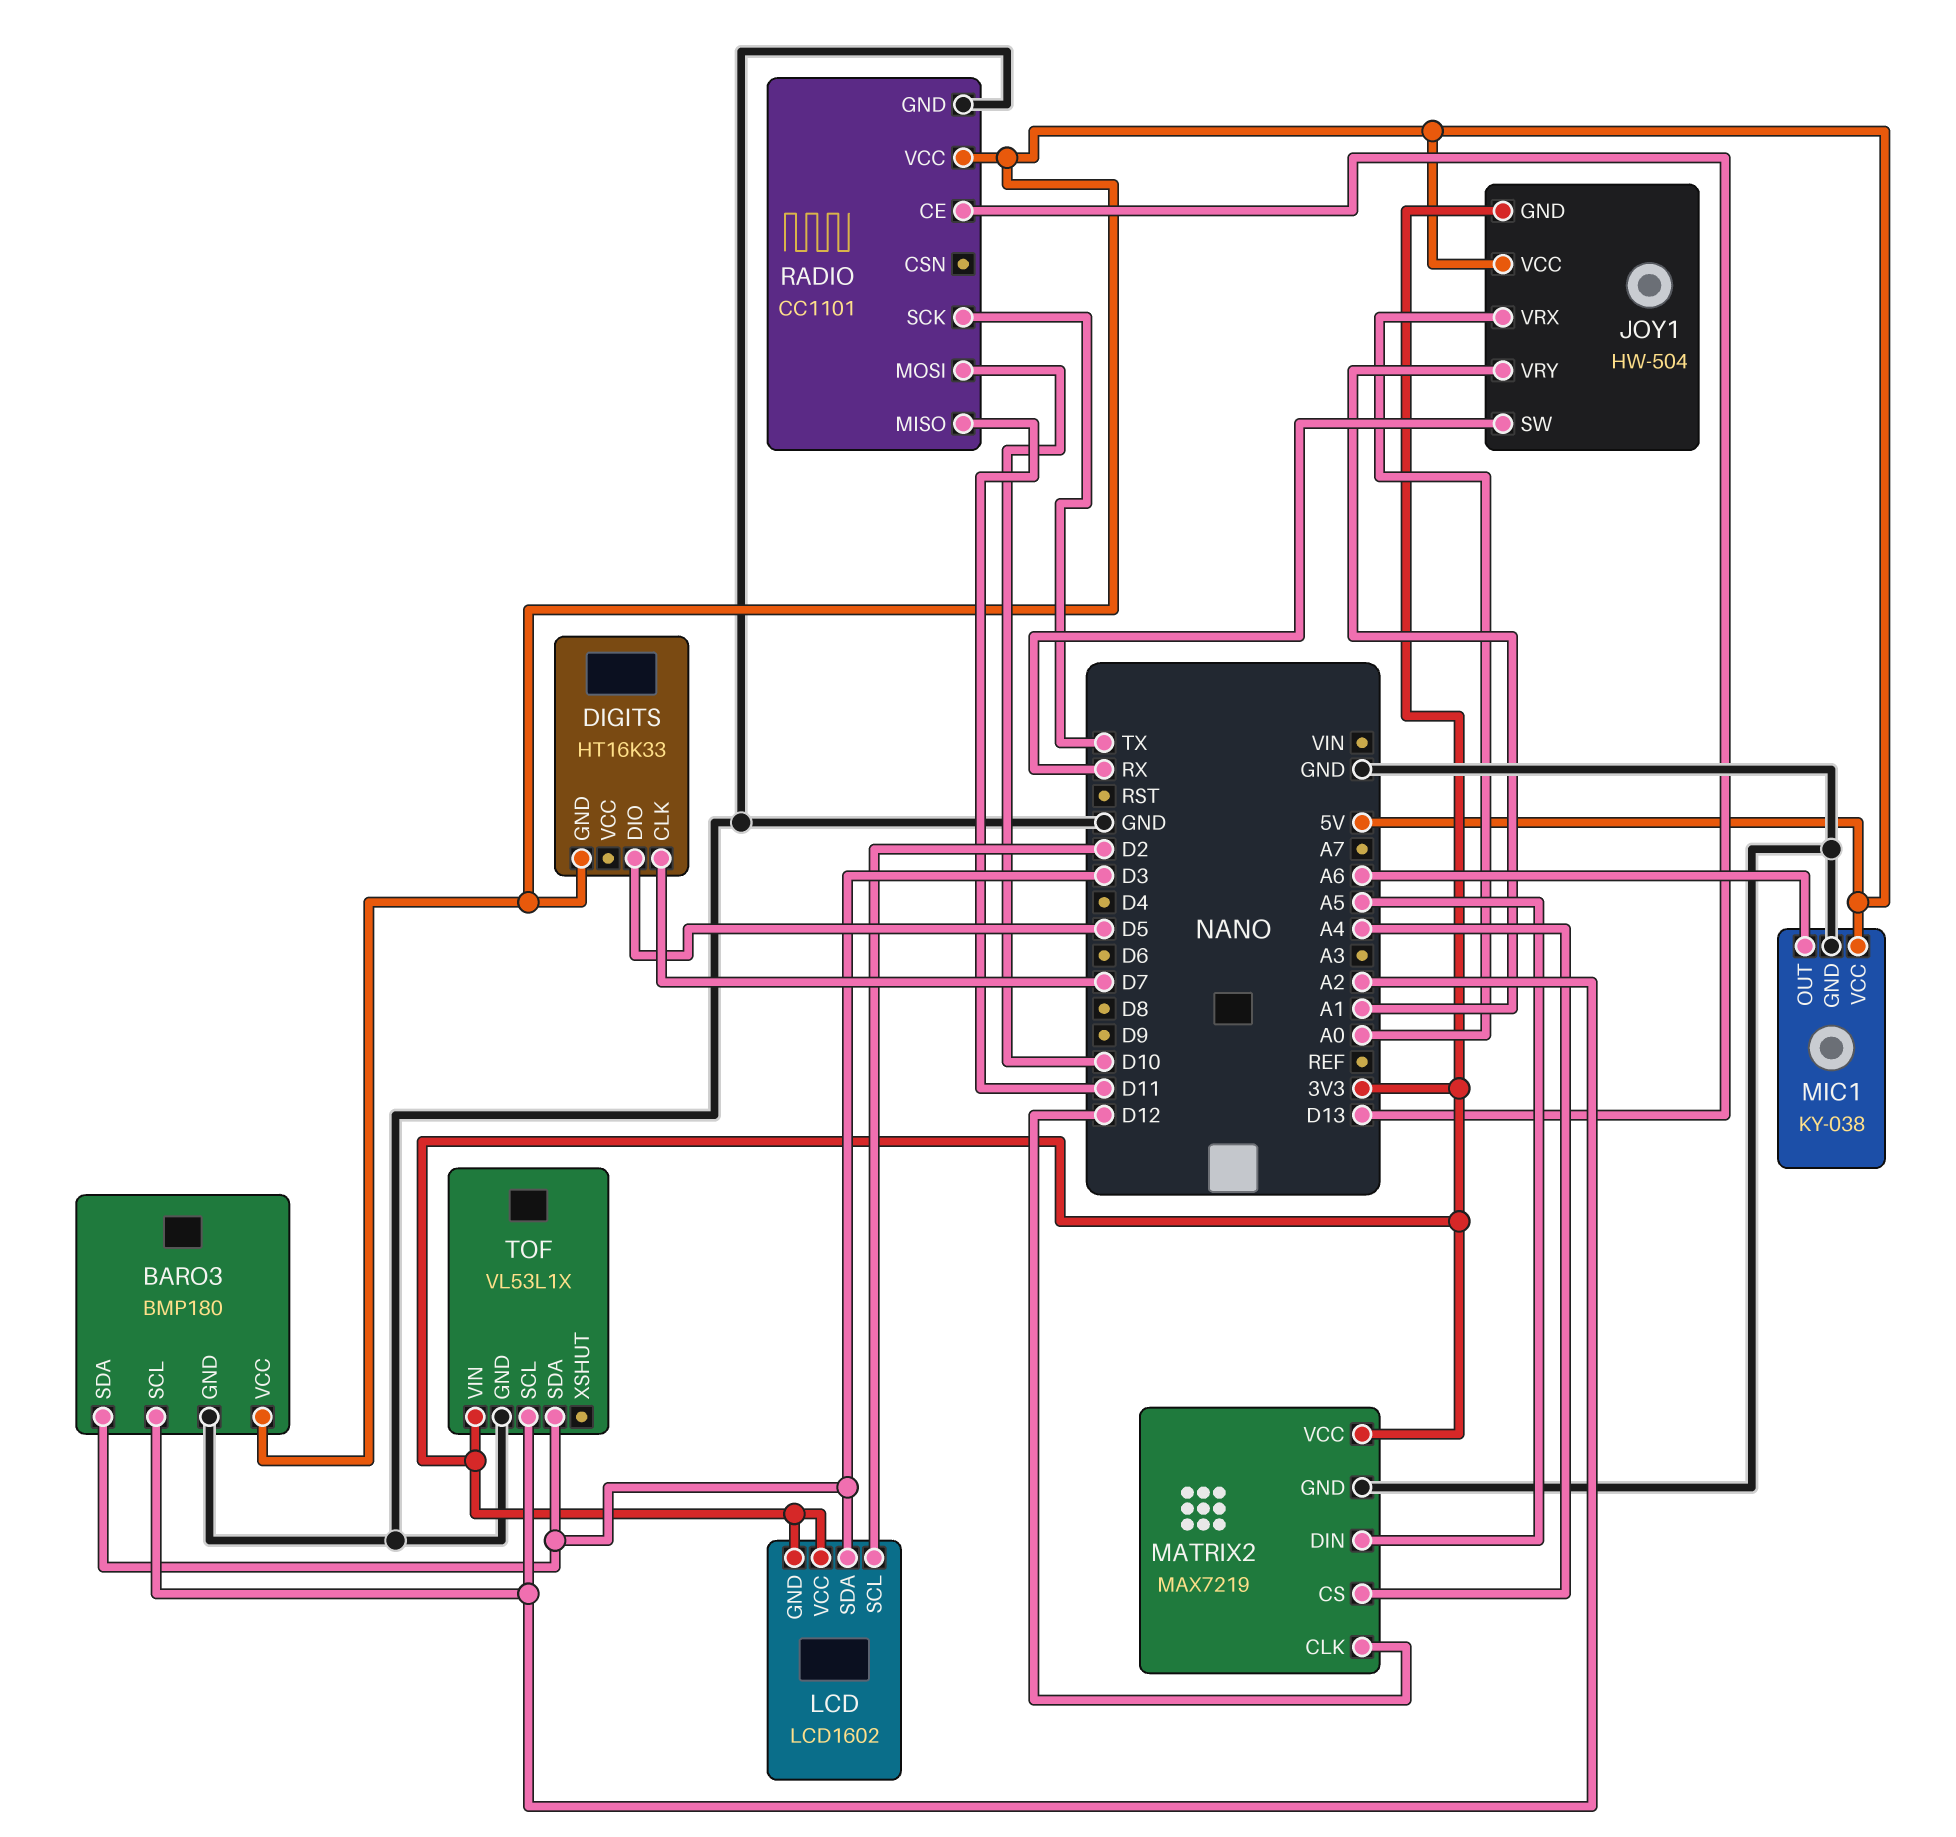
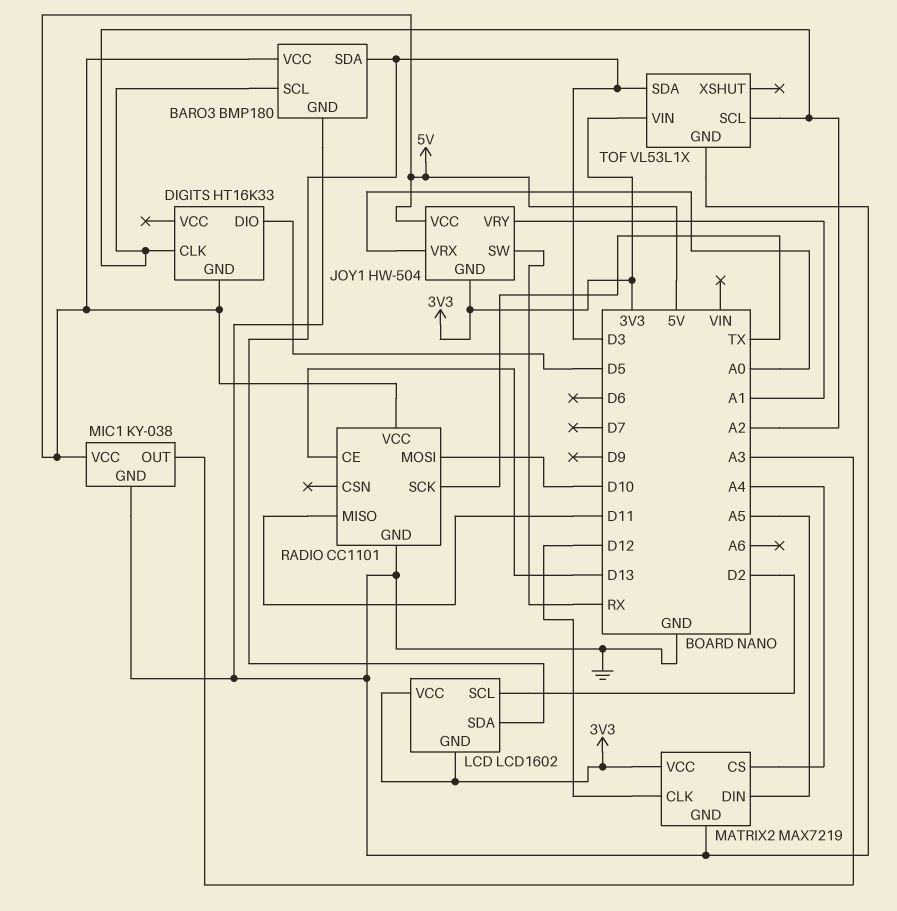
DIGITS pin CLK: D7 -> A2
MIC1 pin OUT: A6 -> A3

